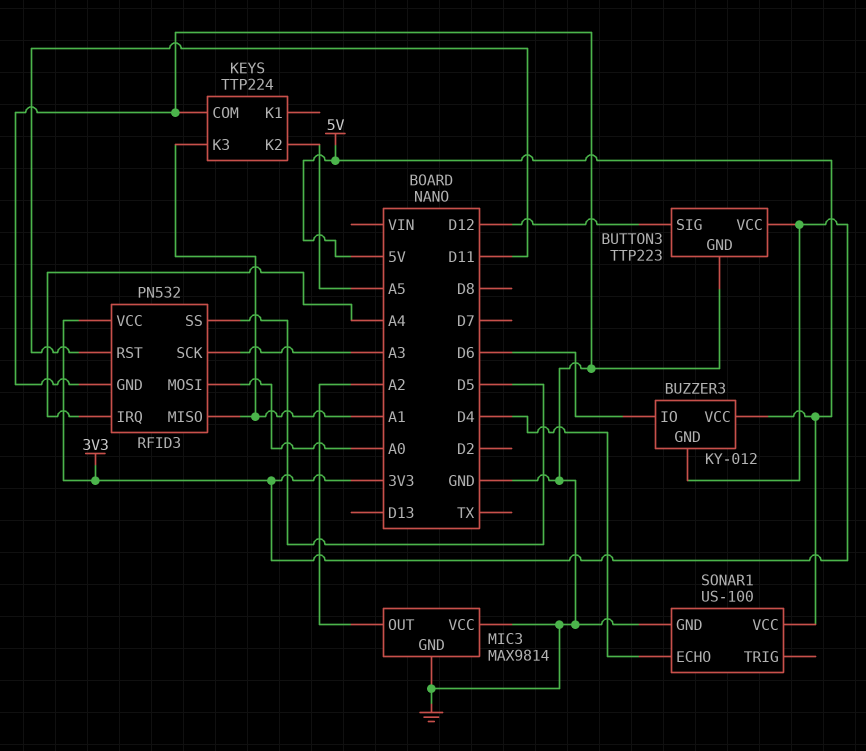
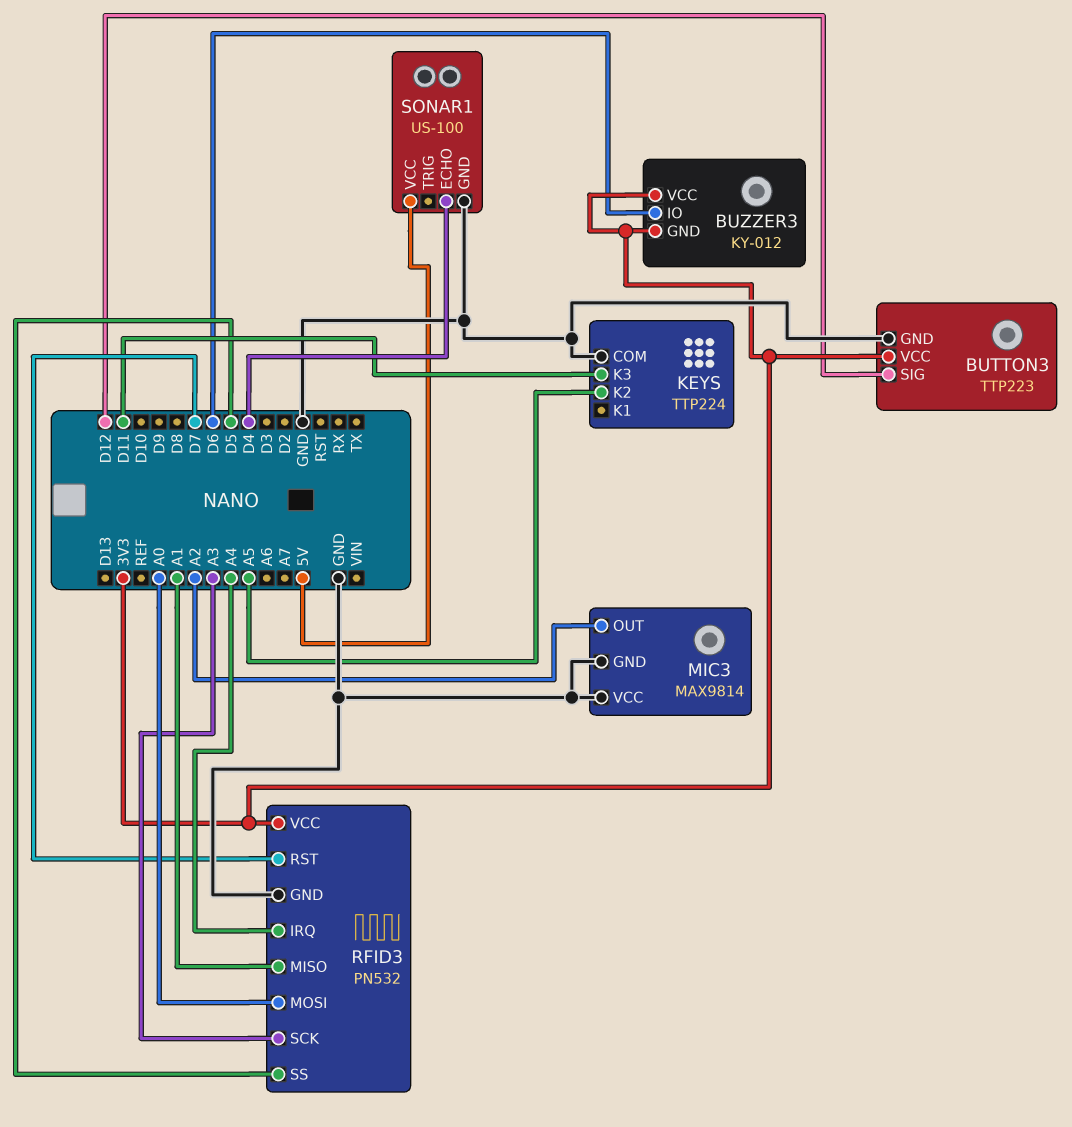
BUZZER3 pin VCC: 5V -> 3V3
KEYS pin K3: A1 -> D11
RFID3 pin RST: D11 -> D7

